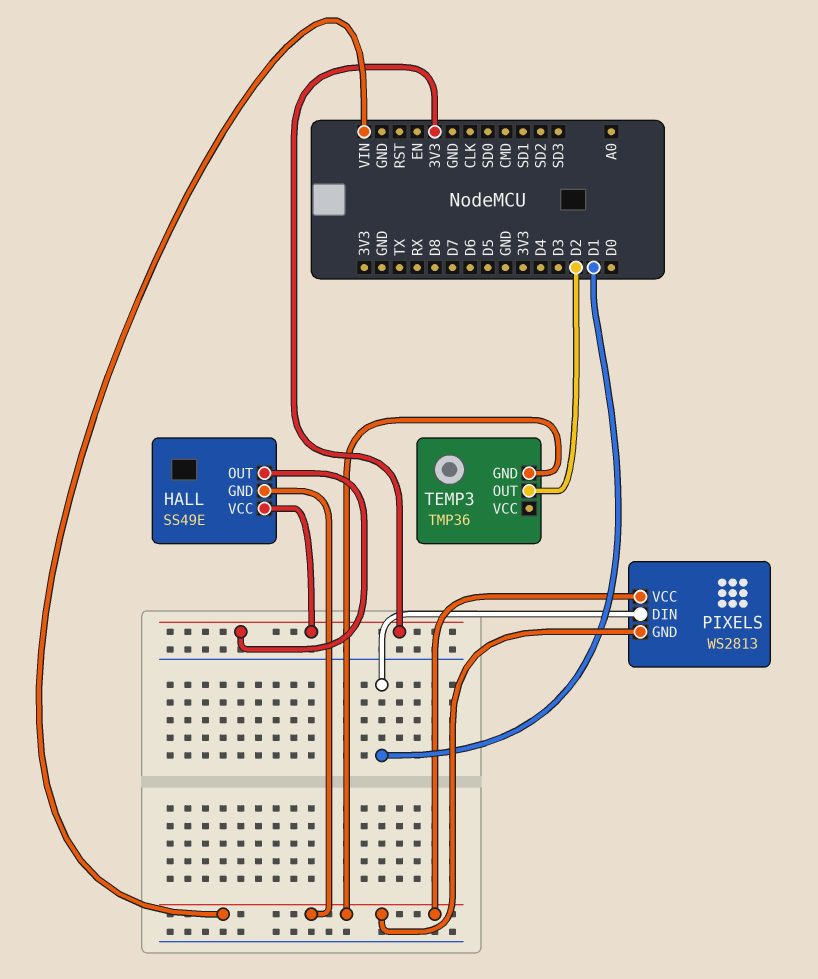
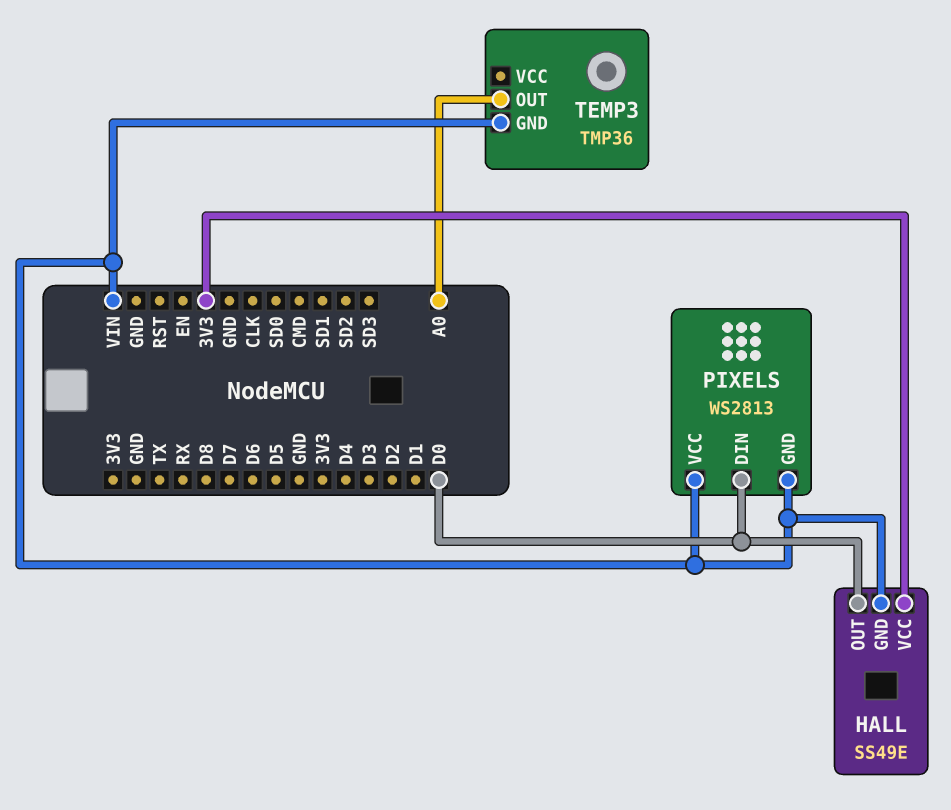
HALL pin OUT: 3V3 -> D0
PIXELS pin DIN: D1 -> D0
TEMP3 pin OUT: D2 -> A0

